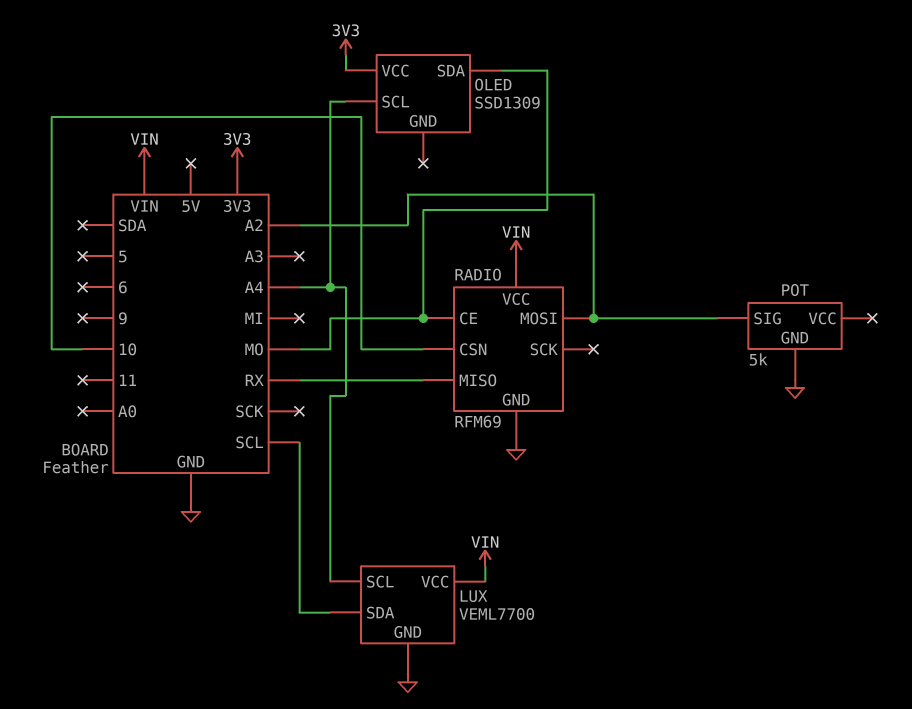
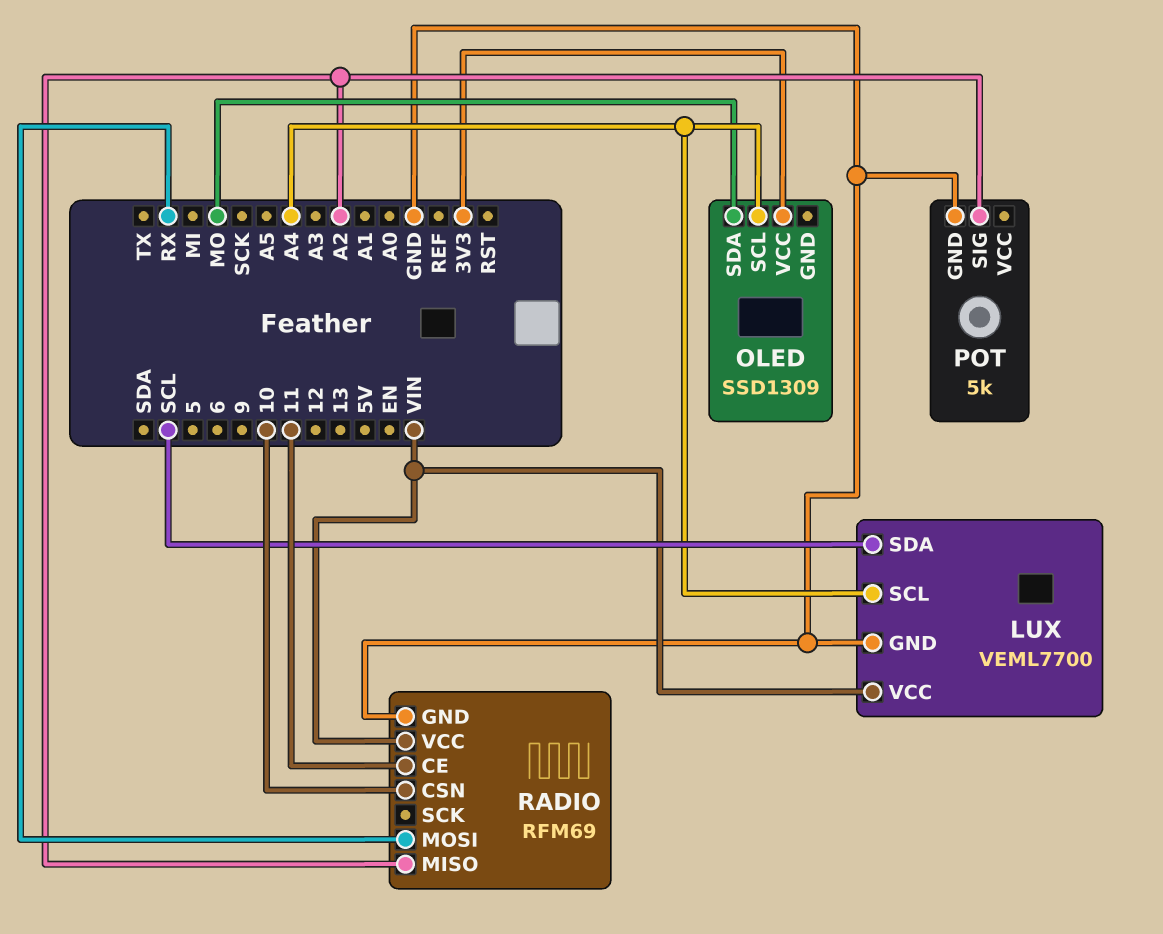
RADIO pin CE: MO -> 11
RADIO pin MISO: RX -> A2
RADIO pin MOSI: A2 -> RX

